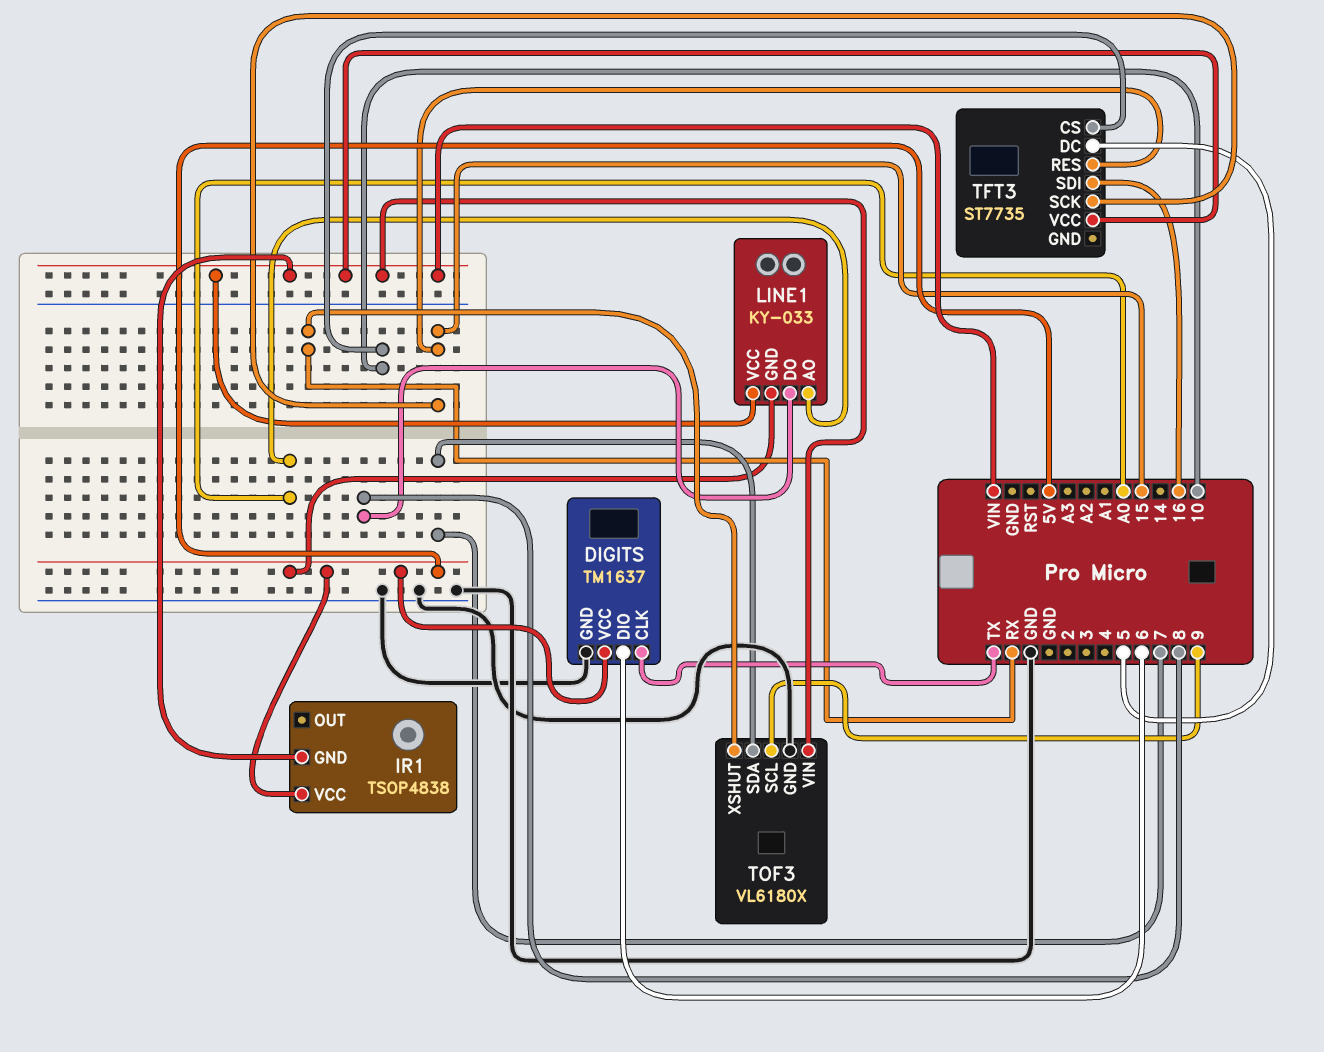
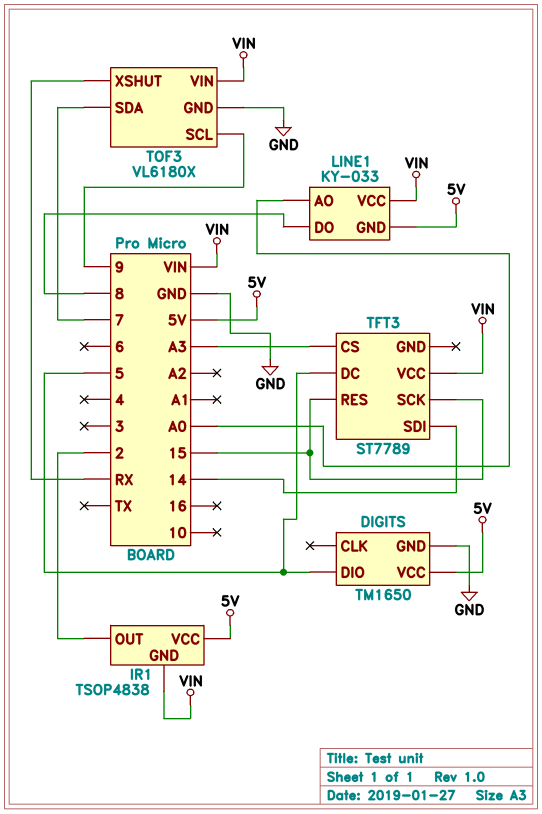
DIGITS: TM1637 -> TM1650
DIGITS pin CLK: TX -> none
DIGITS pin DIO: 6 -> 5
IR1 pin OUT: none -> 2
TFT3: ST7735 -> ST7789
TFT3 pin CS: 10 -> A3
TFT3 pin SDI: 16 -> 14

